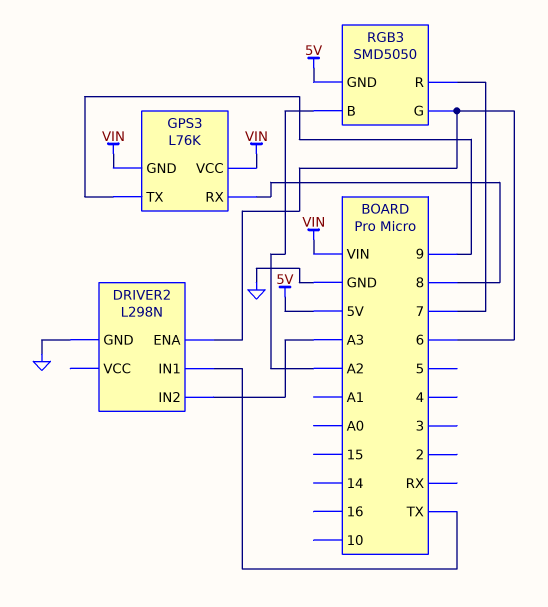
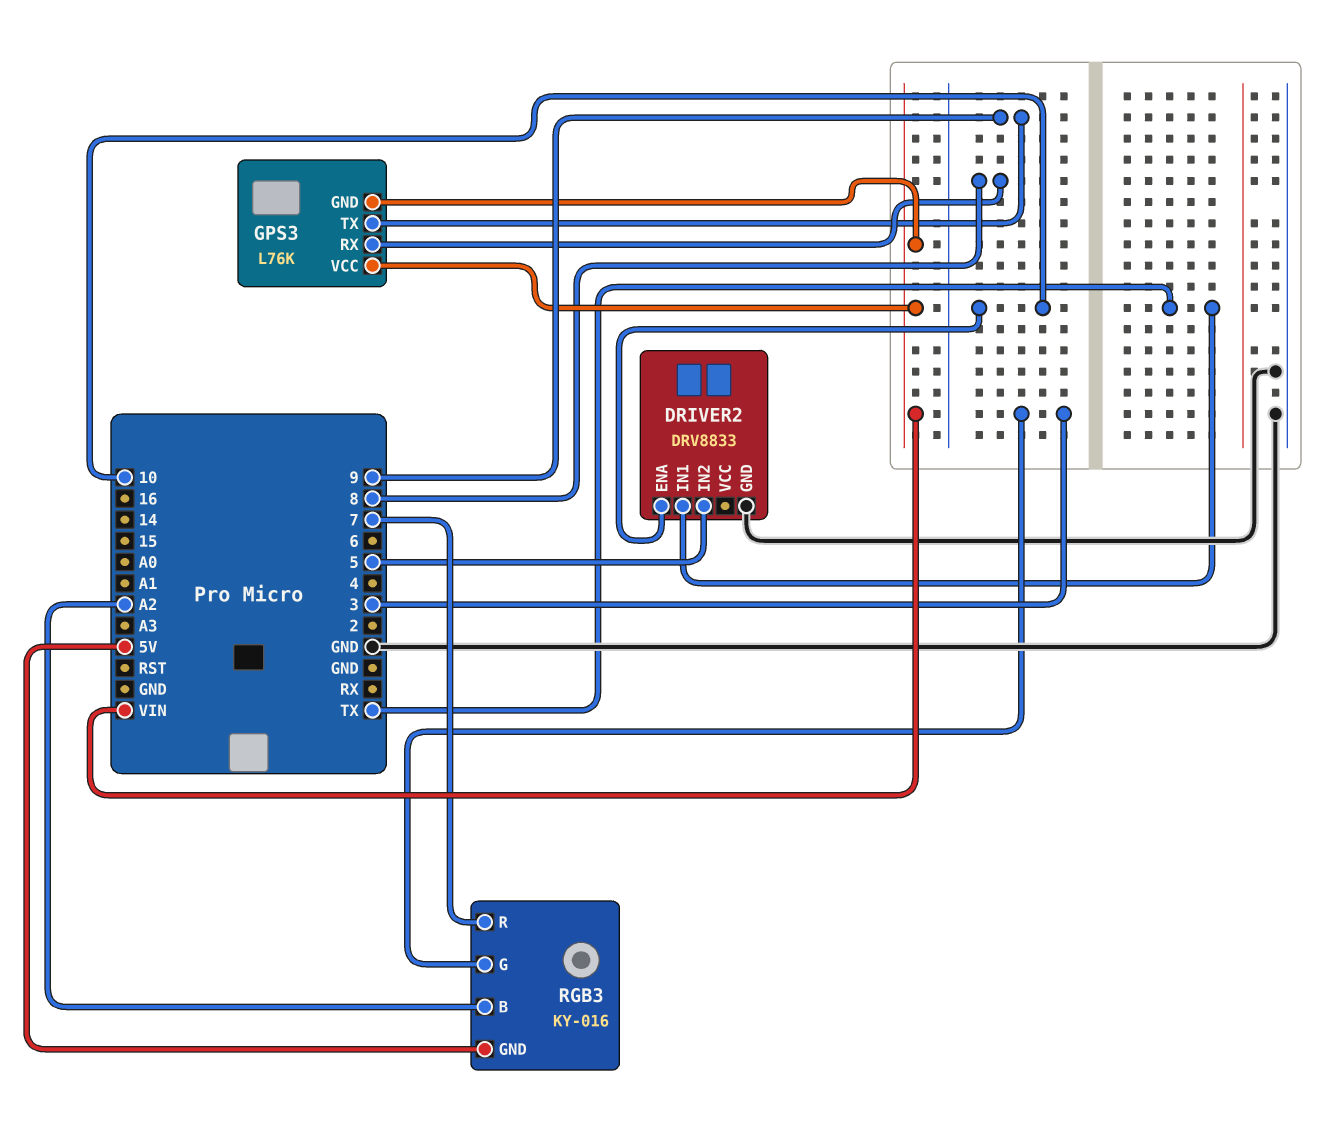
DRIVER2: L298N -> DRV8833
DRIVER2 pin ENA: 6 -> 10
DRIVER2 pin IN2: A3 -> 5
RGB3: SMD5050 -> KY-016
RGB3 pin G: 6 -> 3

